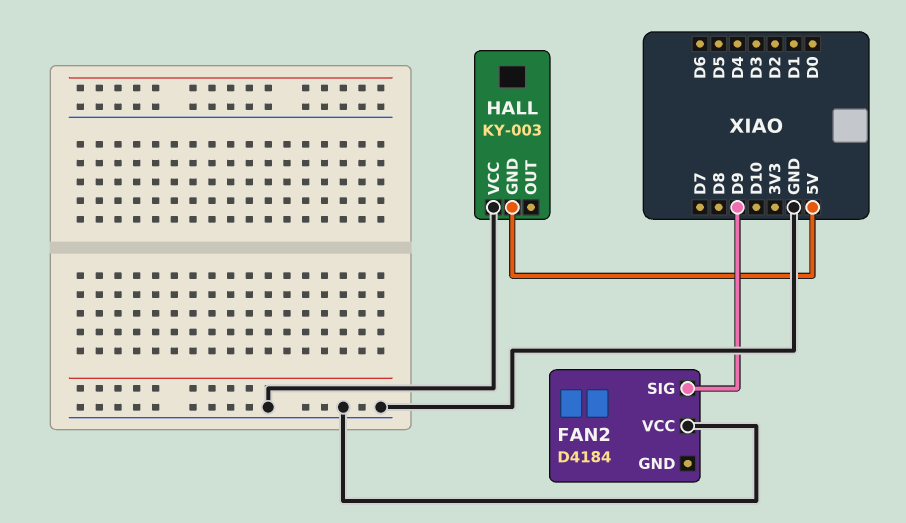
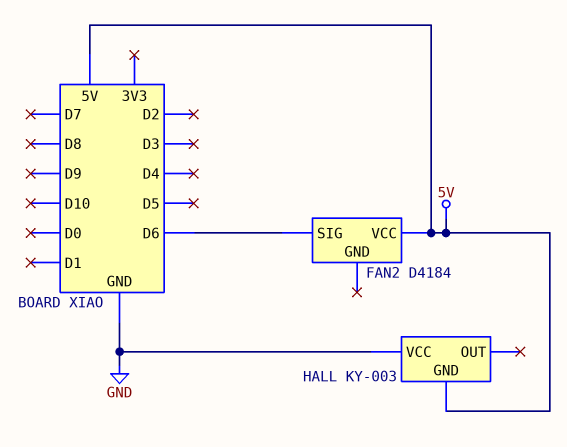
FAN2 pin SIG: D9 -> D6
FAN2 pin VCC: GND -> 5V

